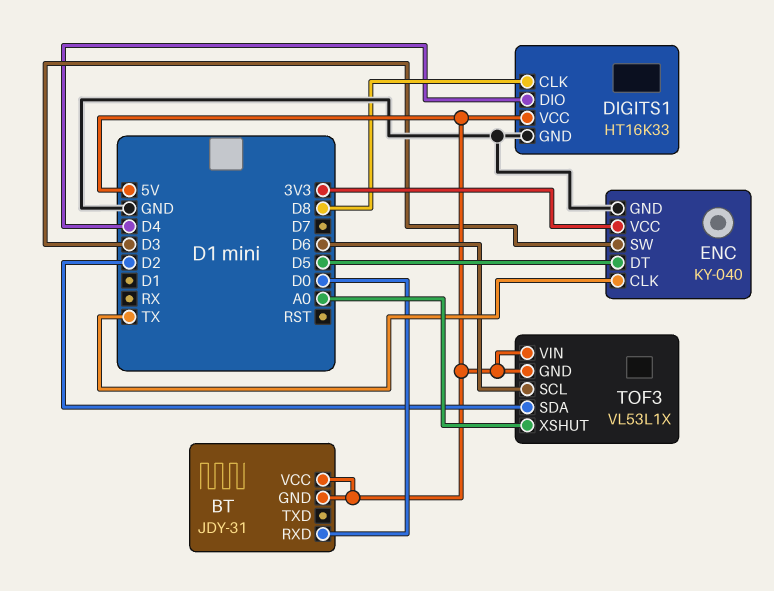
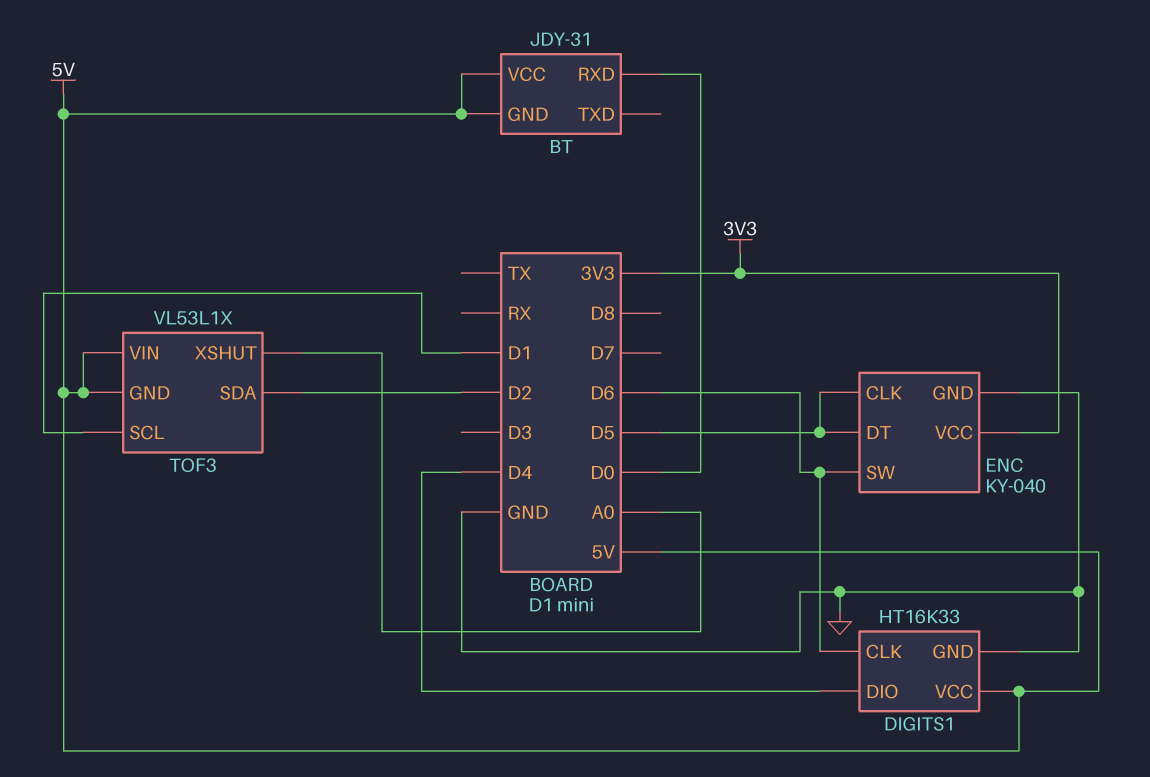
DIGITS1 pin CLK: D8 -> D6
ENC pin CLK: TX -> D5
ENC pin SW: D3 -> D6
TOF3 pin SCL: D6 -> D1

